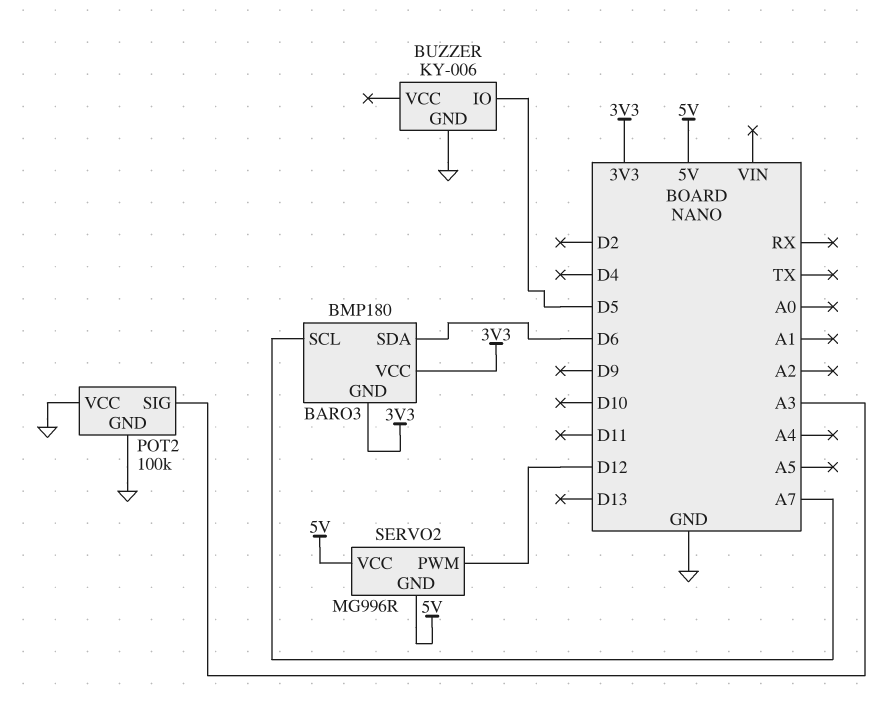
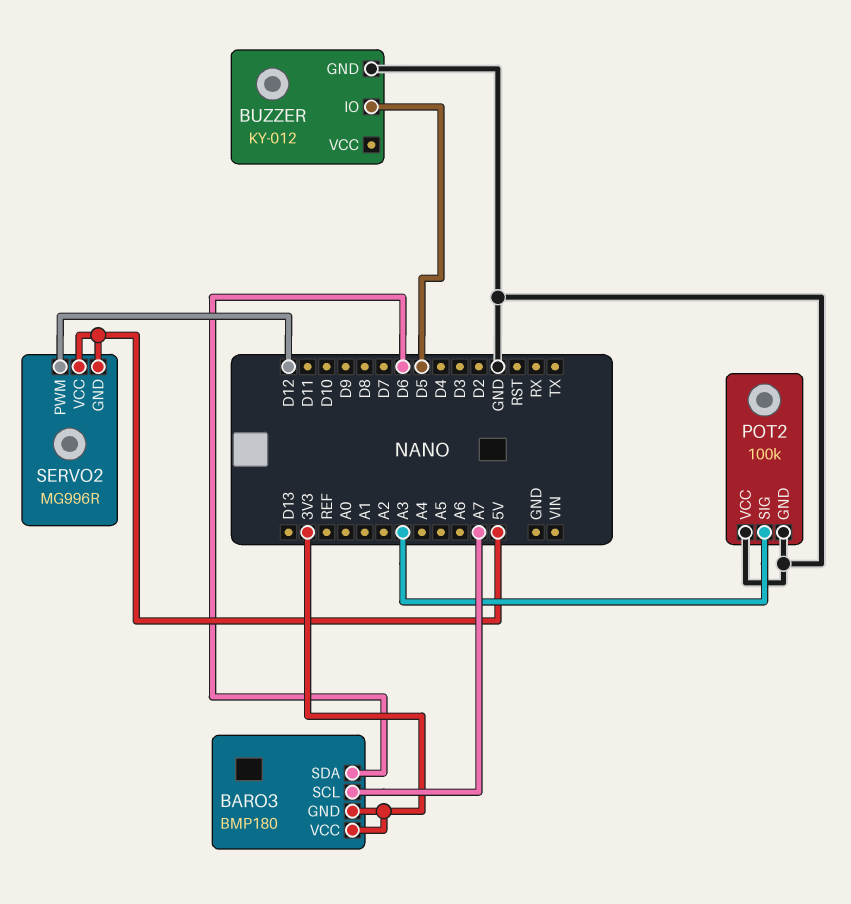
BUZZER: KY-006 -> KY-012

